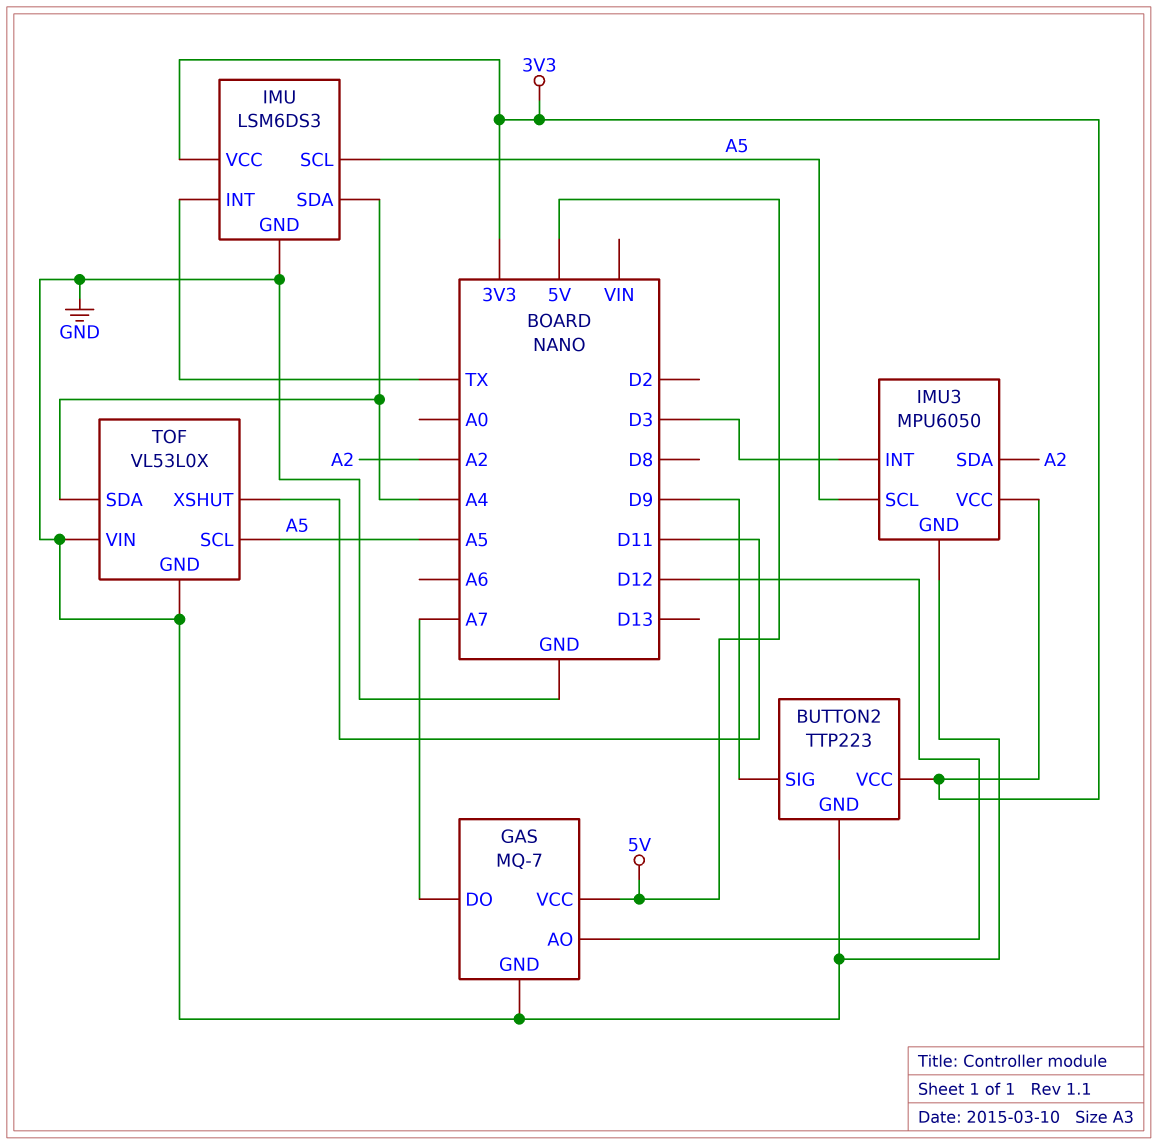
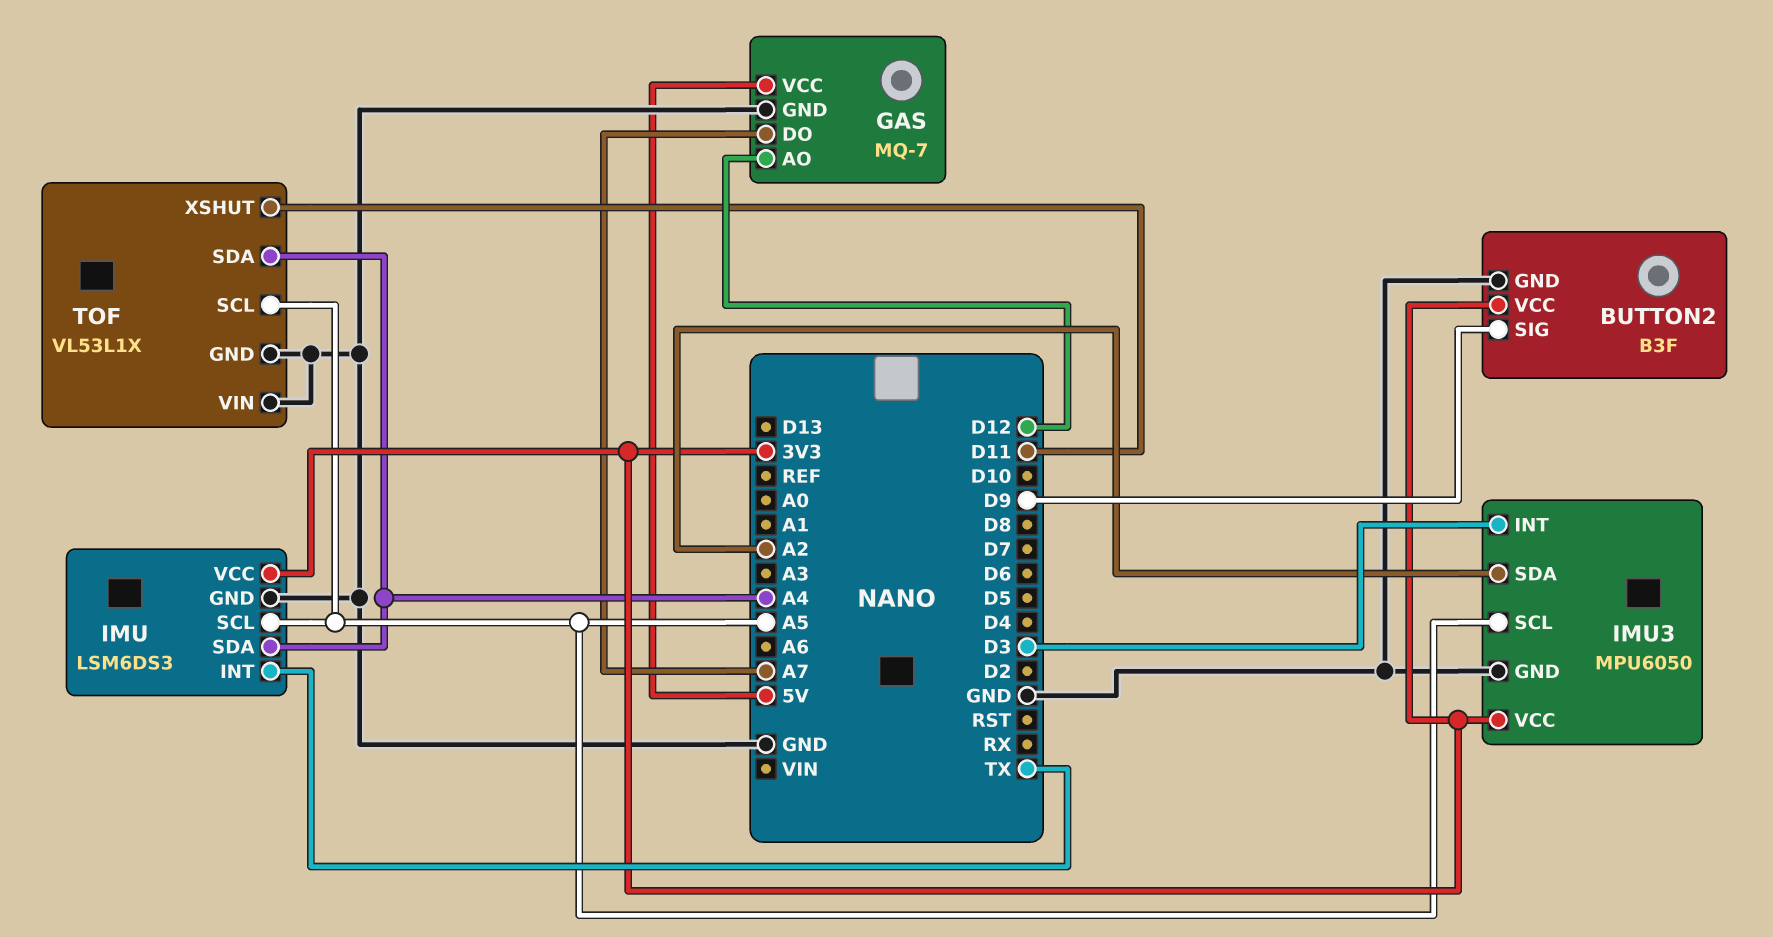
BUTTON2: TTP223 -> B3F
TOF: VL53L0X -> VL53L1X

